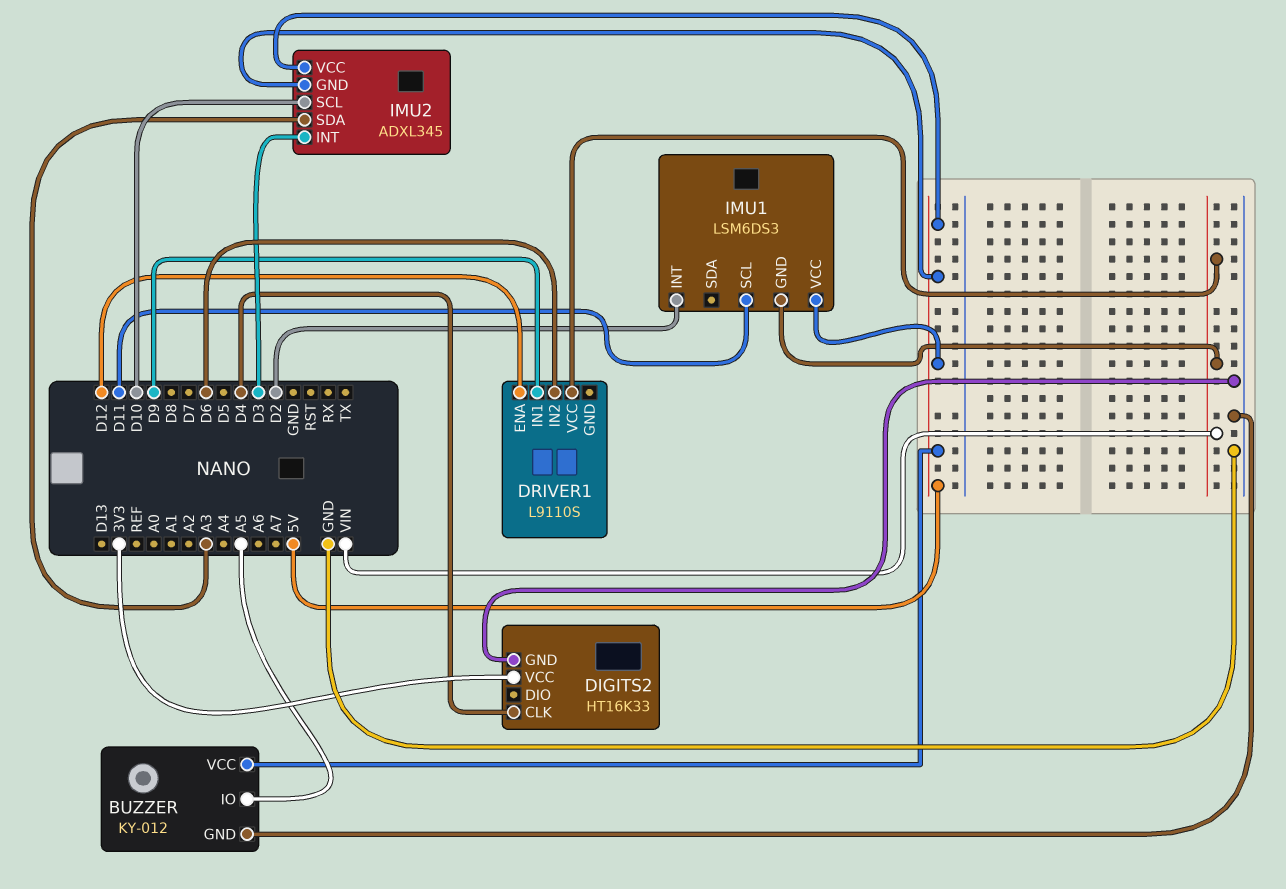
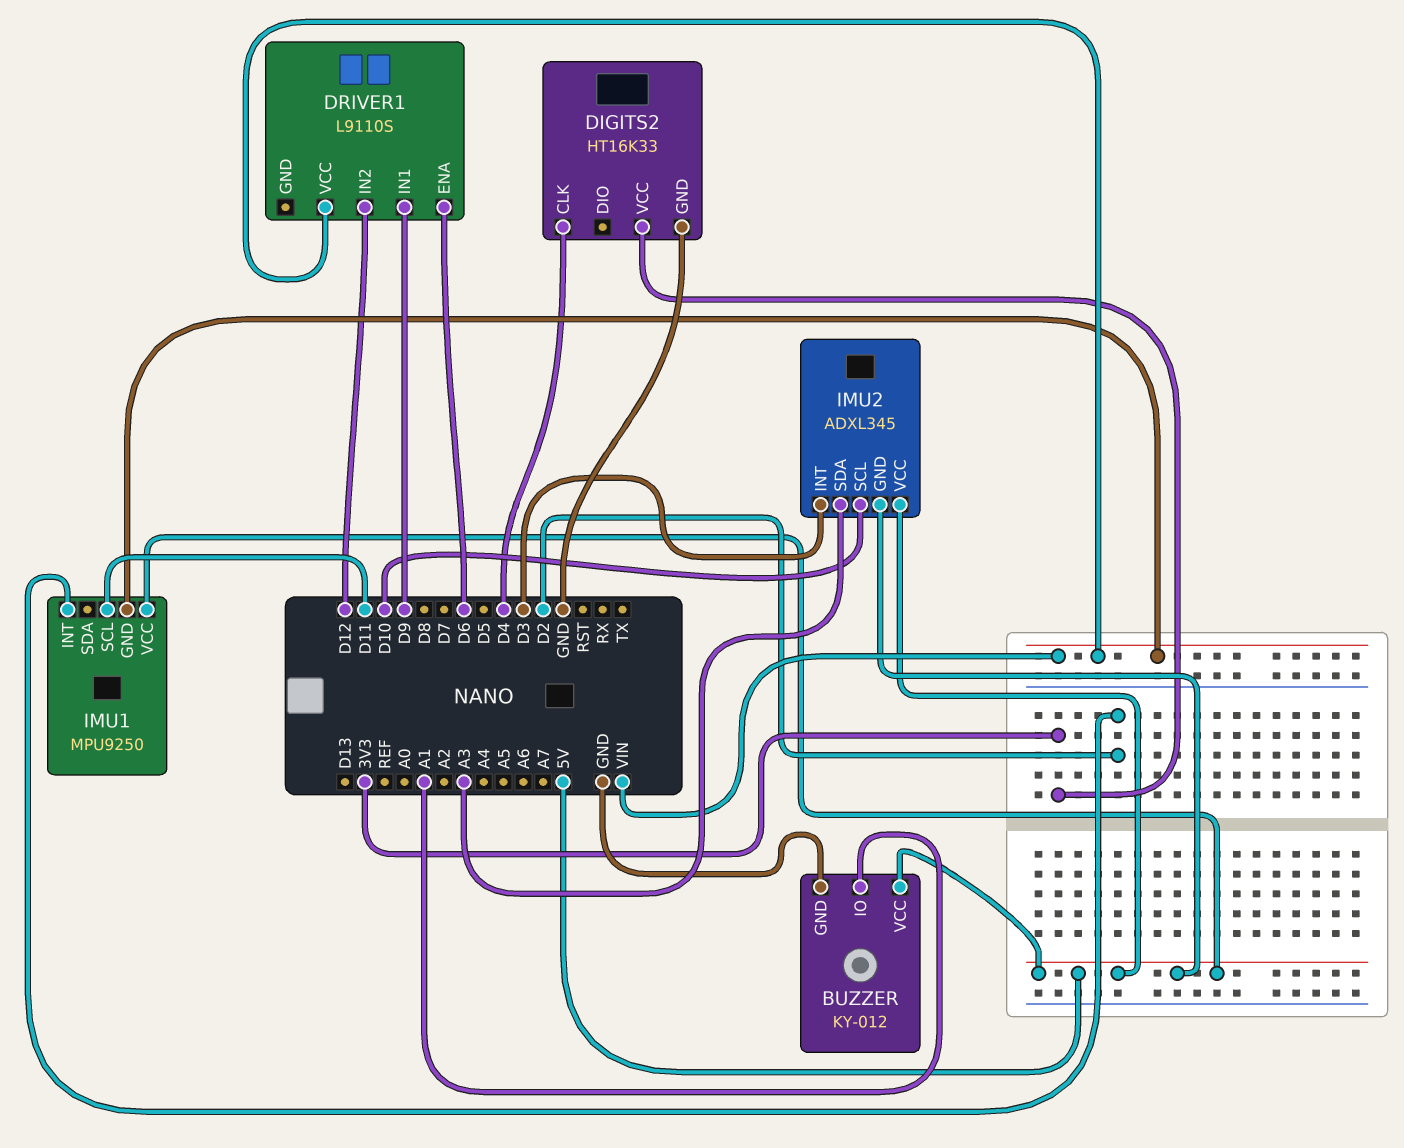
BUZZER pin IO: A5 -> A1
DRIVER1 pin ENA: D12 -> D6
DRIVER1 pin IN2: D6 -> D12
IMU1: LSM6DS3 -> MPU9250

